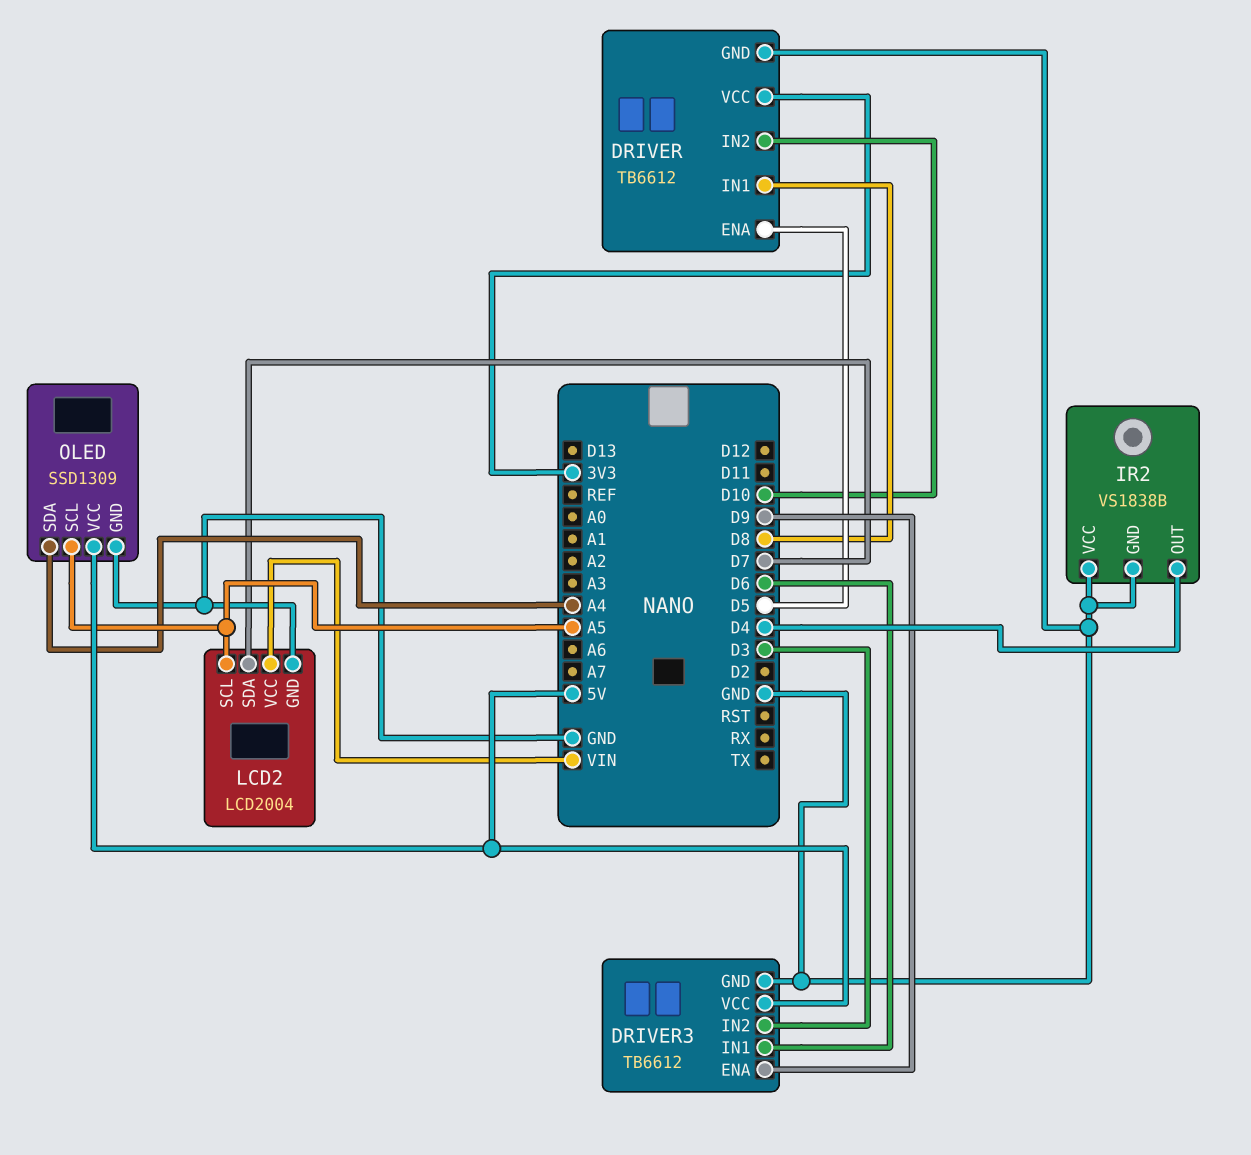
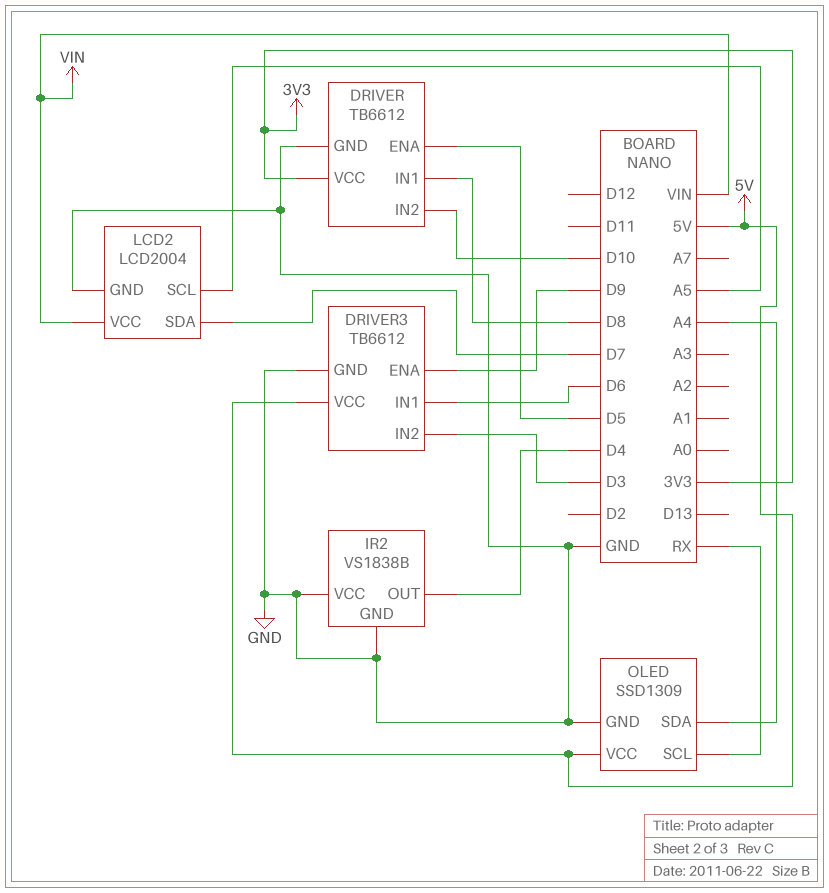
OLED pin SCL: A5 -> RX

